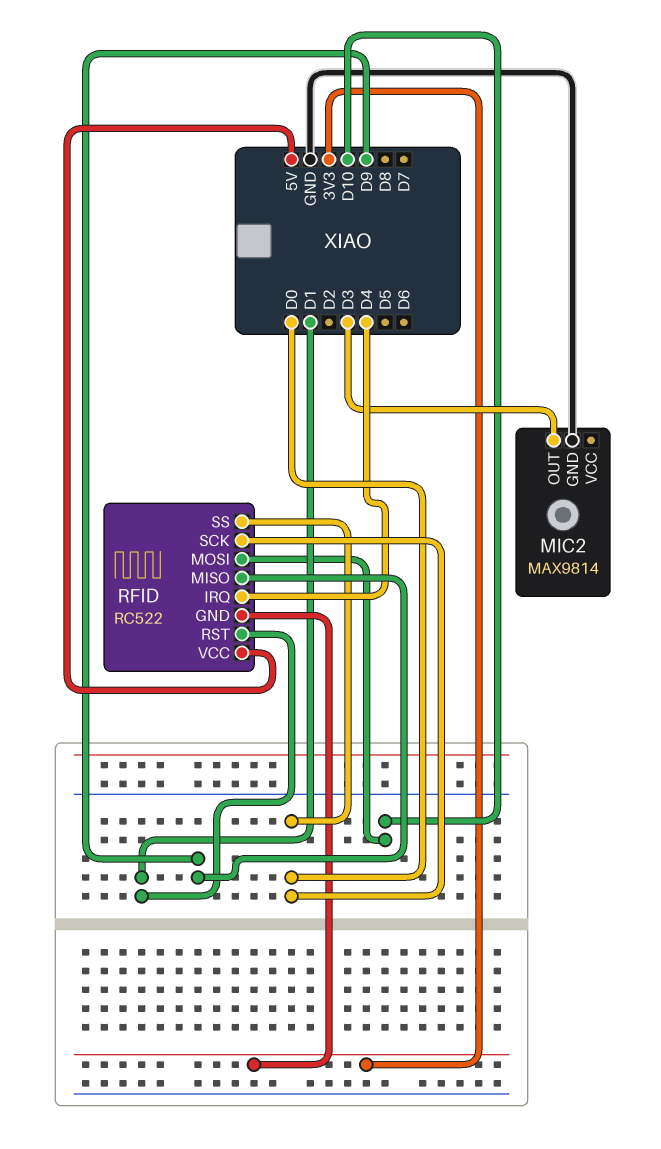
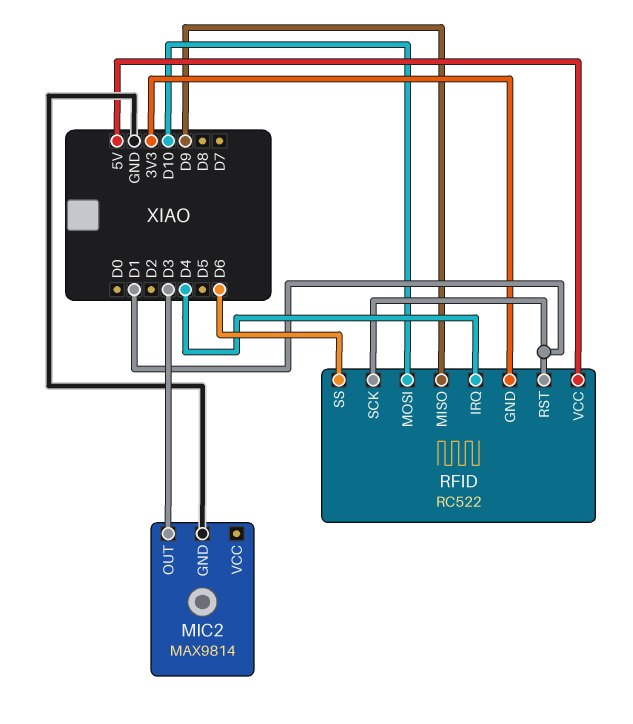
RFID pin SCK: D0 -> D1
RFID pin SS: D0 -> D6

